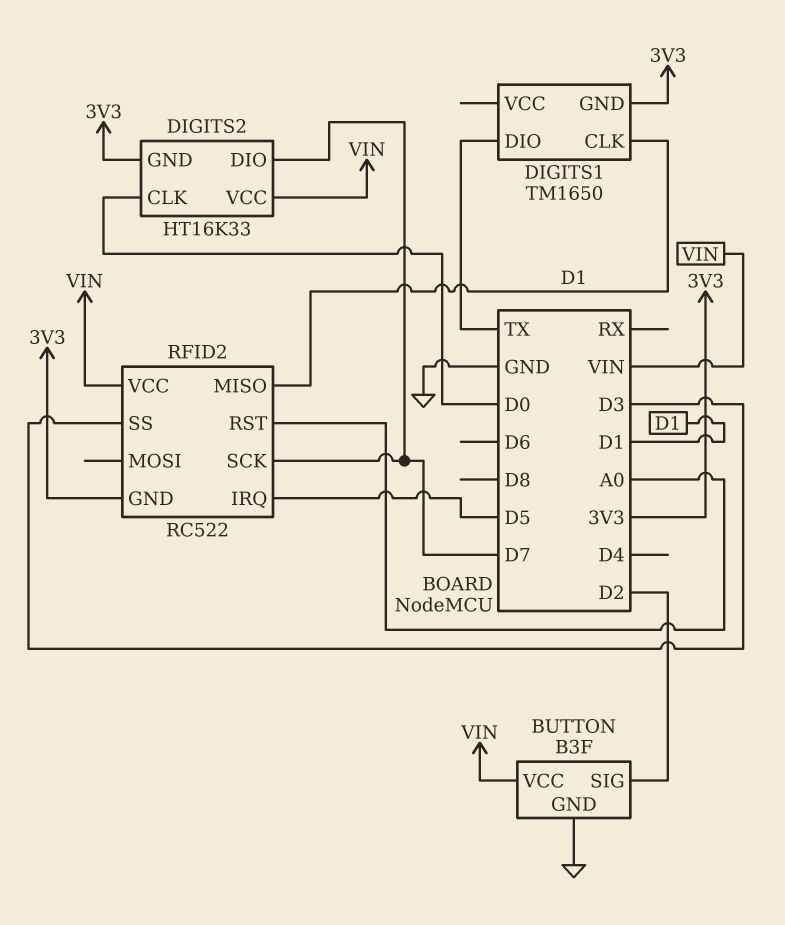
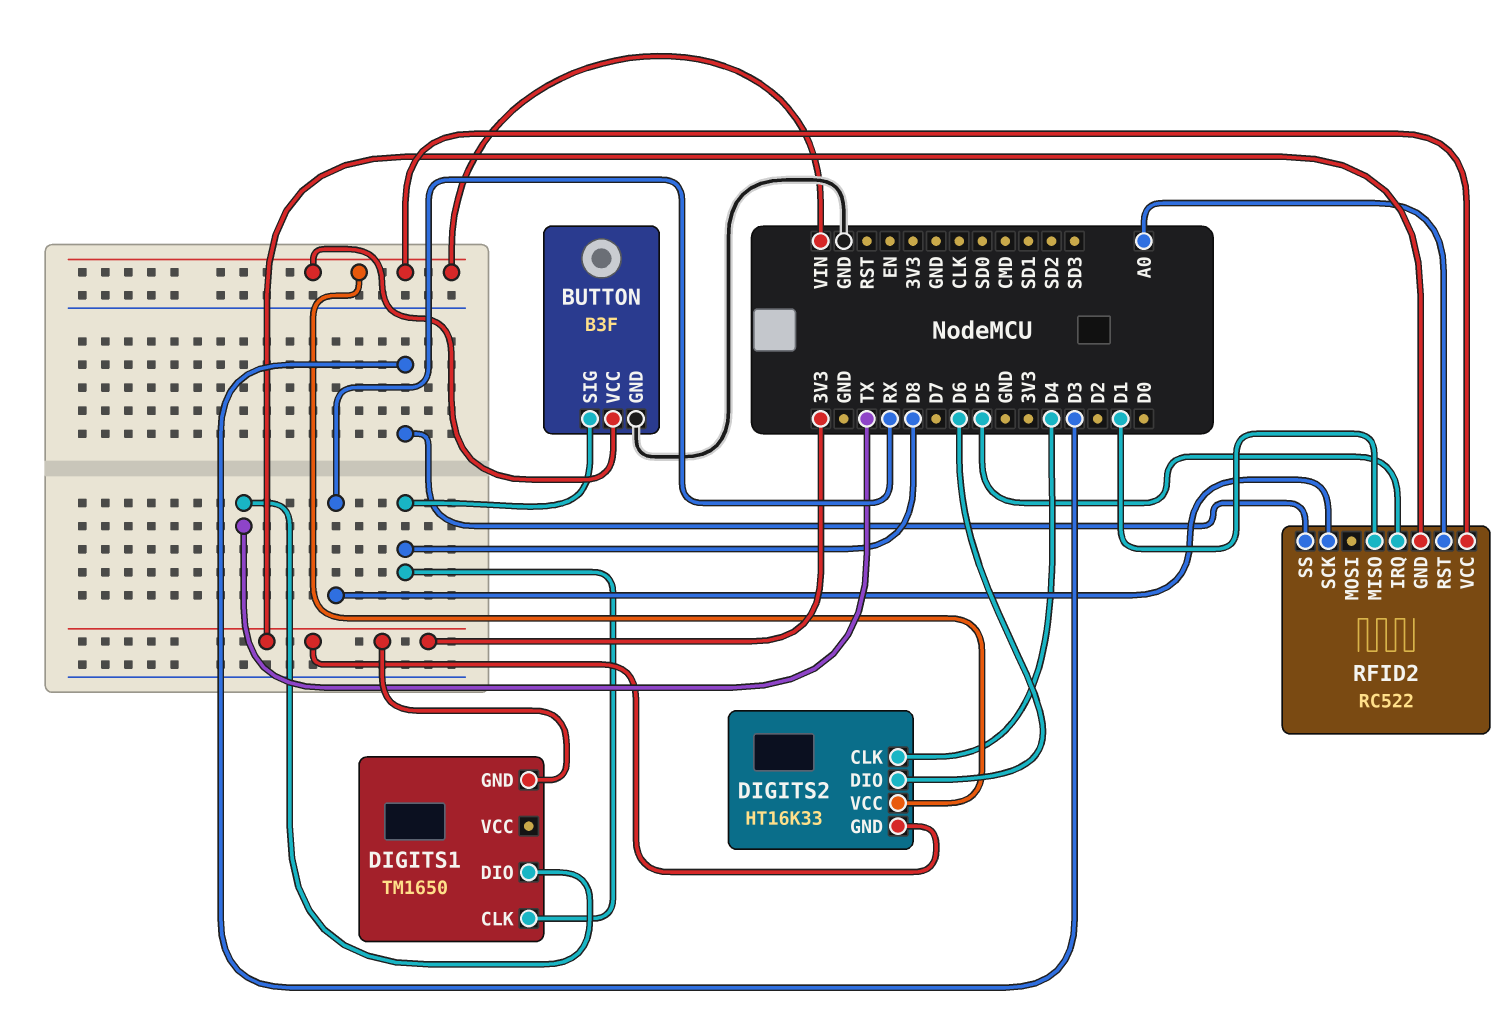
BUTTON pin SIG: D2 -> D8
DIGITS1 pin CLK: D1 -> D8
DIGITS2 pin CLK: D0 -> D4
DIGITS2 pin DIO: D7 -> D6
RFID2 pin SCK: D7 -> RX

